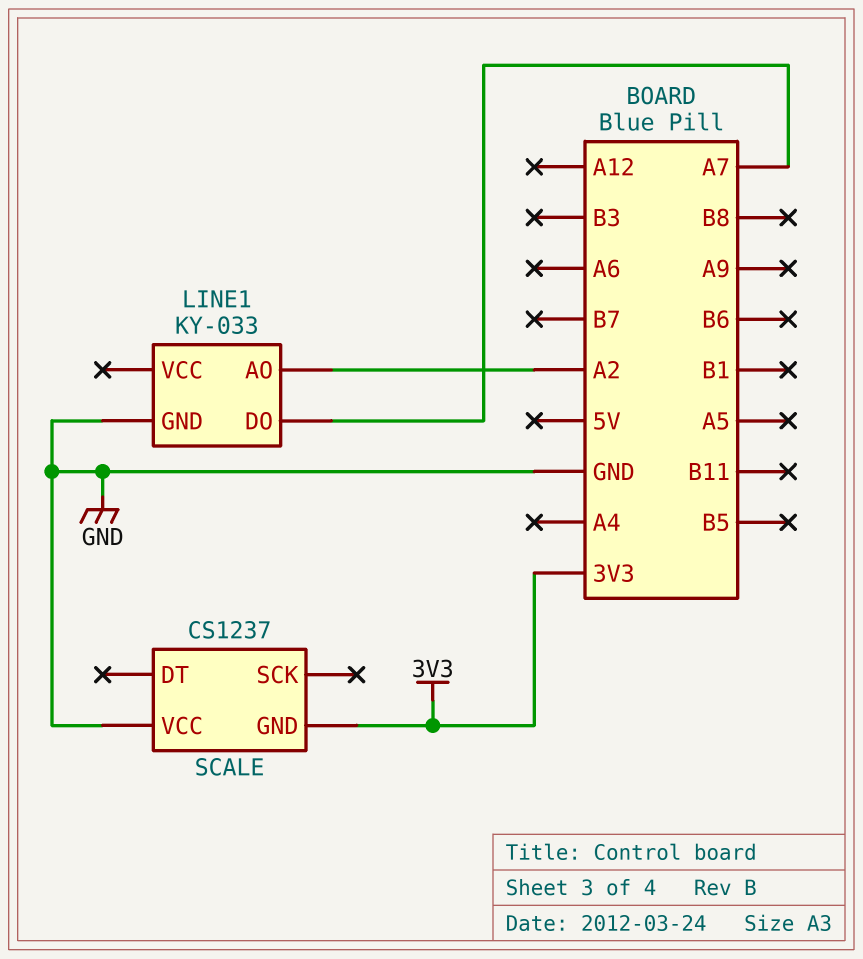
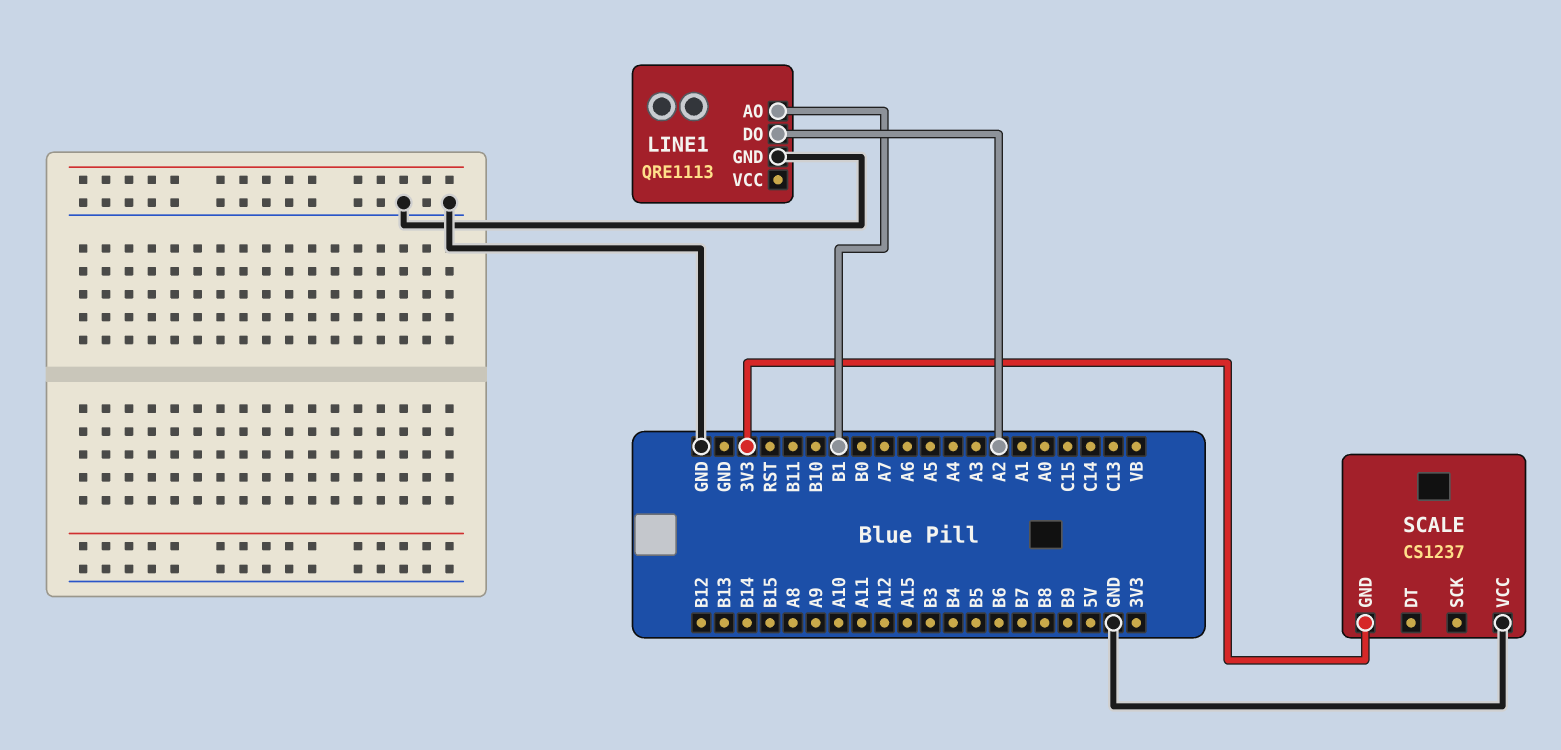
LINE1: KY-033 -> QRE1113
LINE1 pin AO: A2 -> B1
LINE1 pin DO: A7 -> A2

